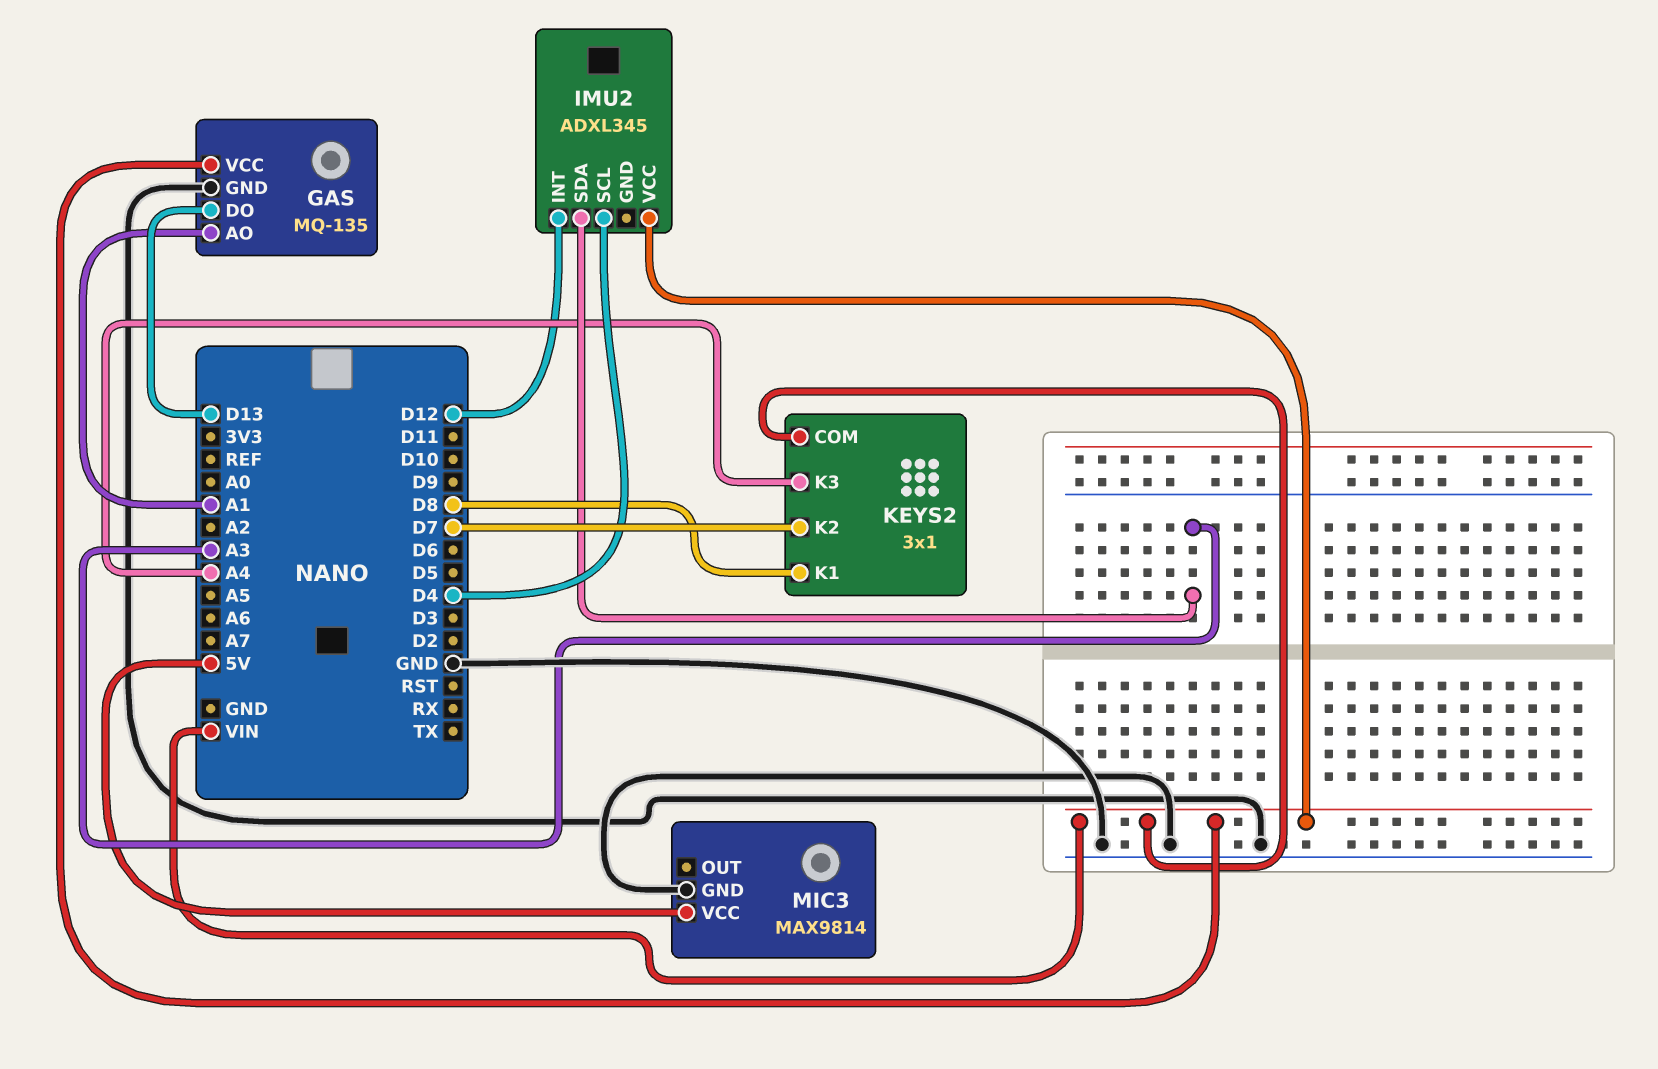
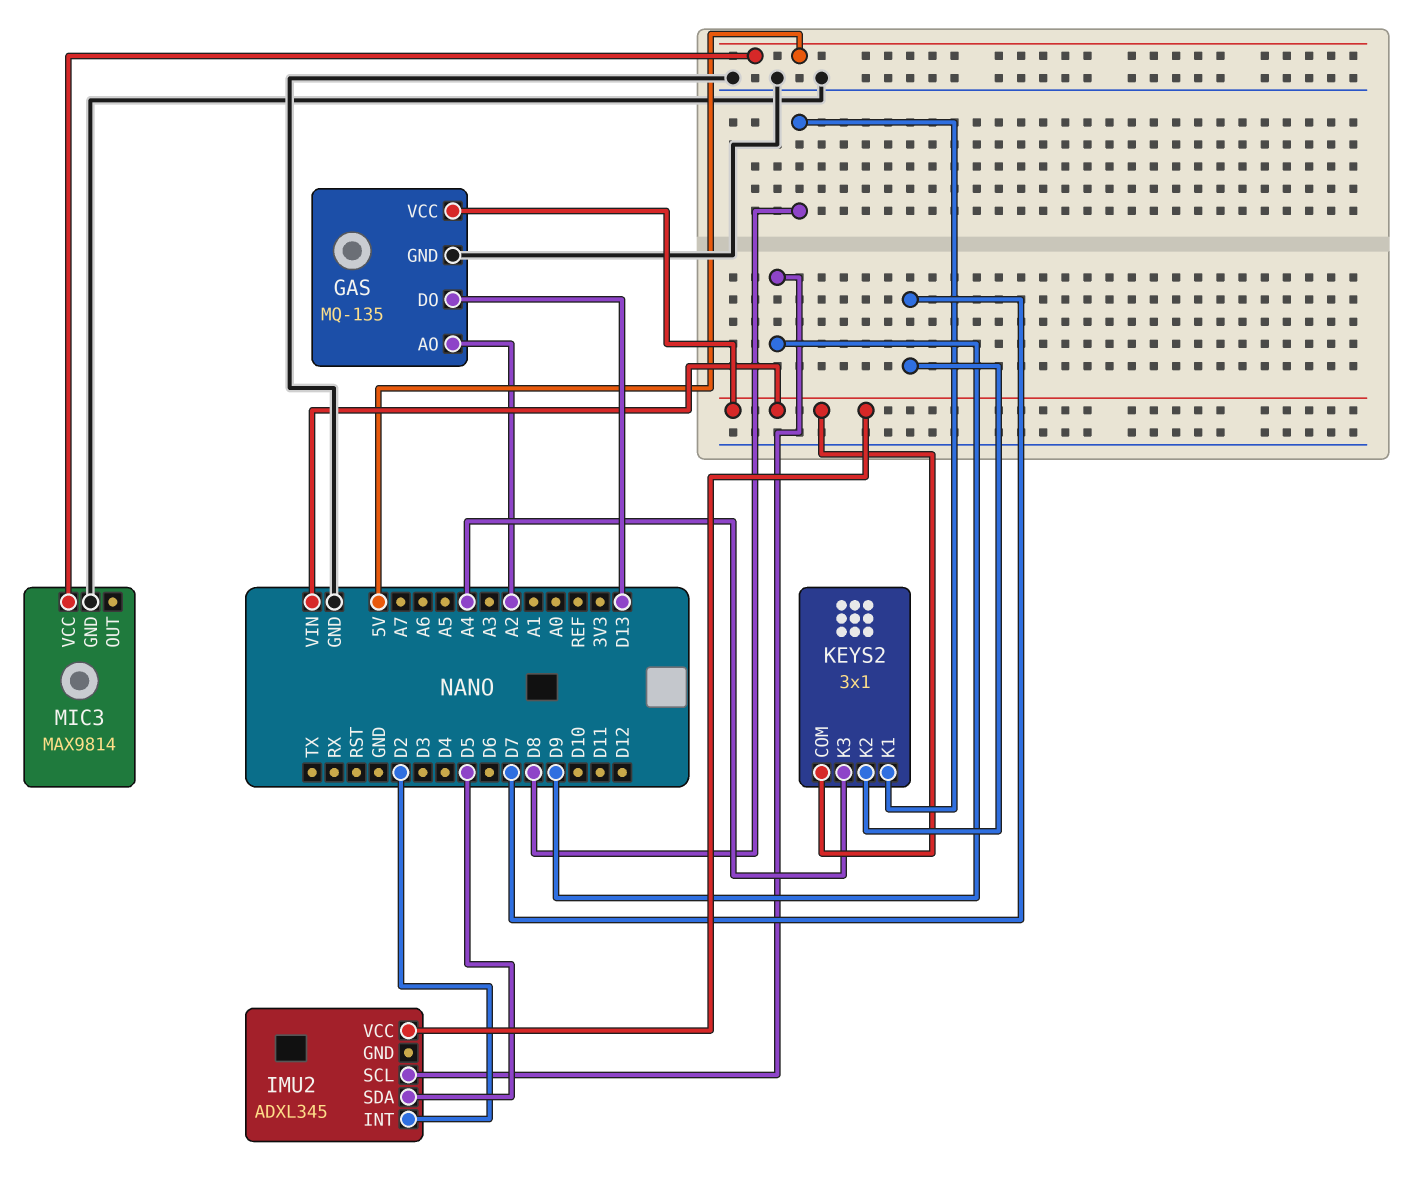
GAS pin AO: A1 -> A2
IMU2 pin INT: D12 -> D2
IMU2 pin SCL: D4 -> D9
IMU2 pin SDA: A3 -> D5

